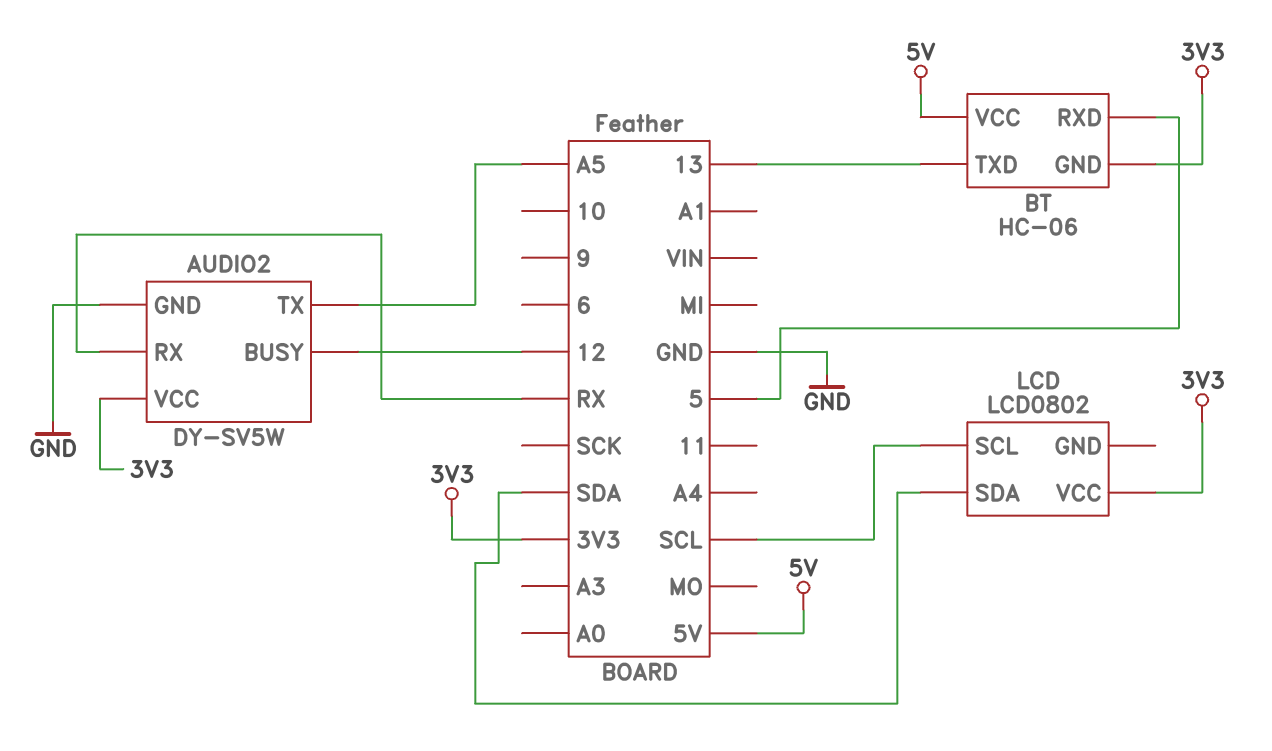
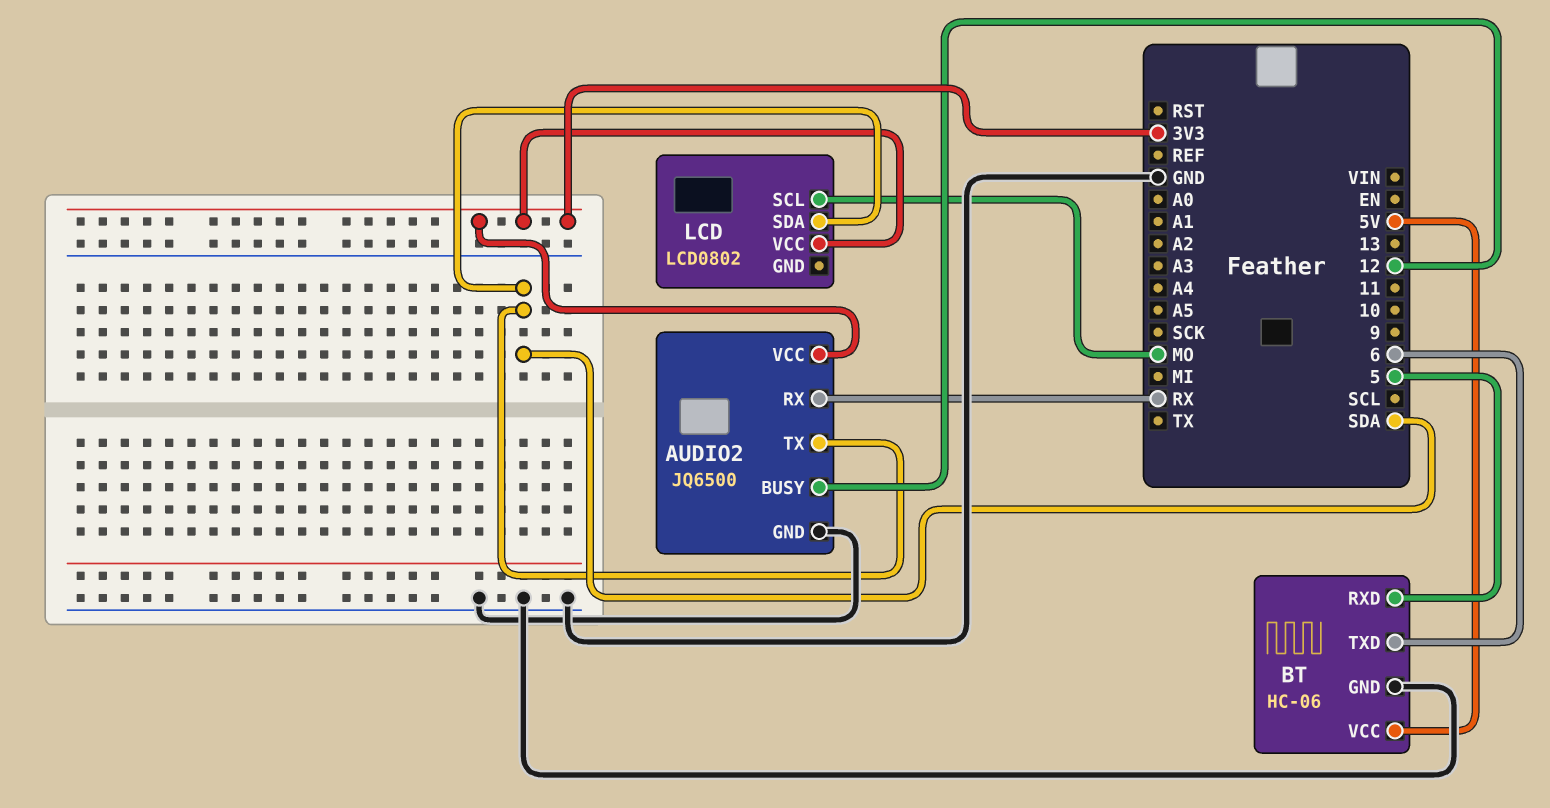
AUDIO2: DY-SV5W -> JQ6500
AUDIO2 pin TX: A5 -> SDA
BT pin GND: 3V3 -> GND
BT pin TXD: 13 -> 6
LCD pin SCL: SCL -> MO

